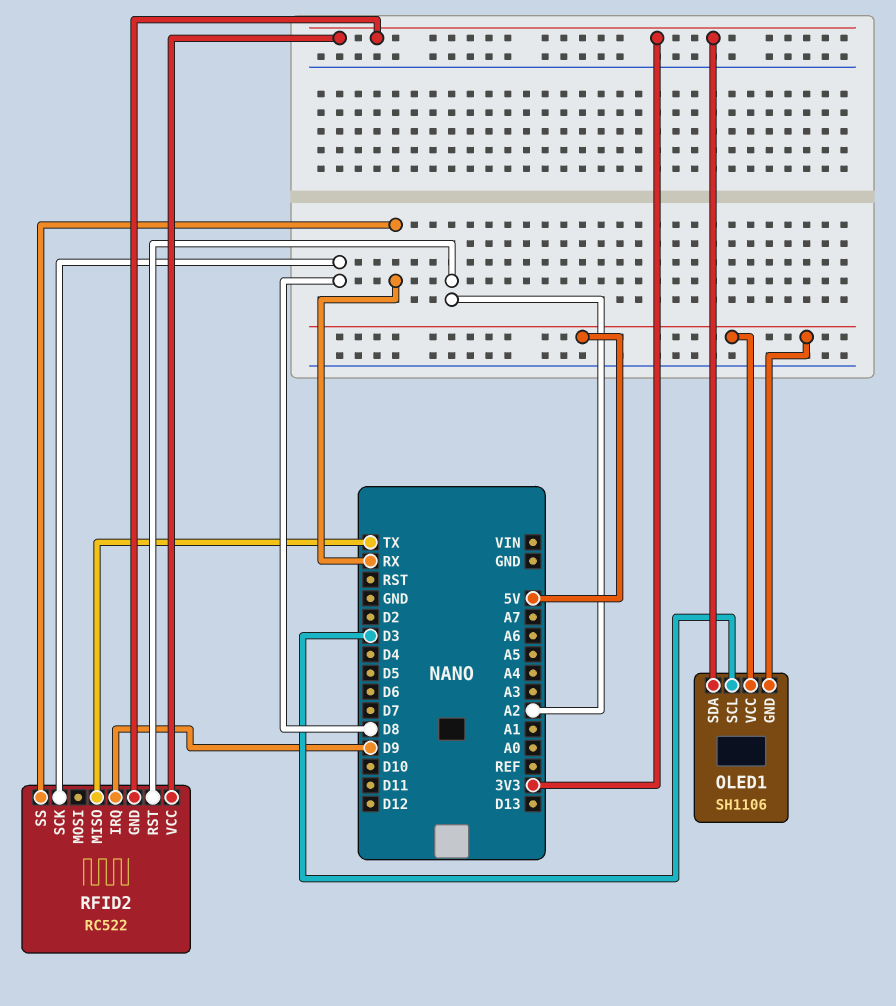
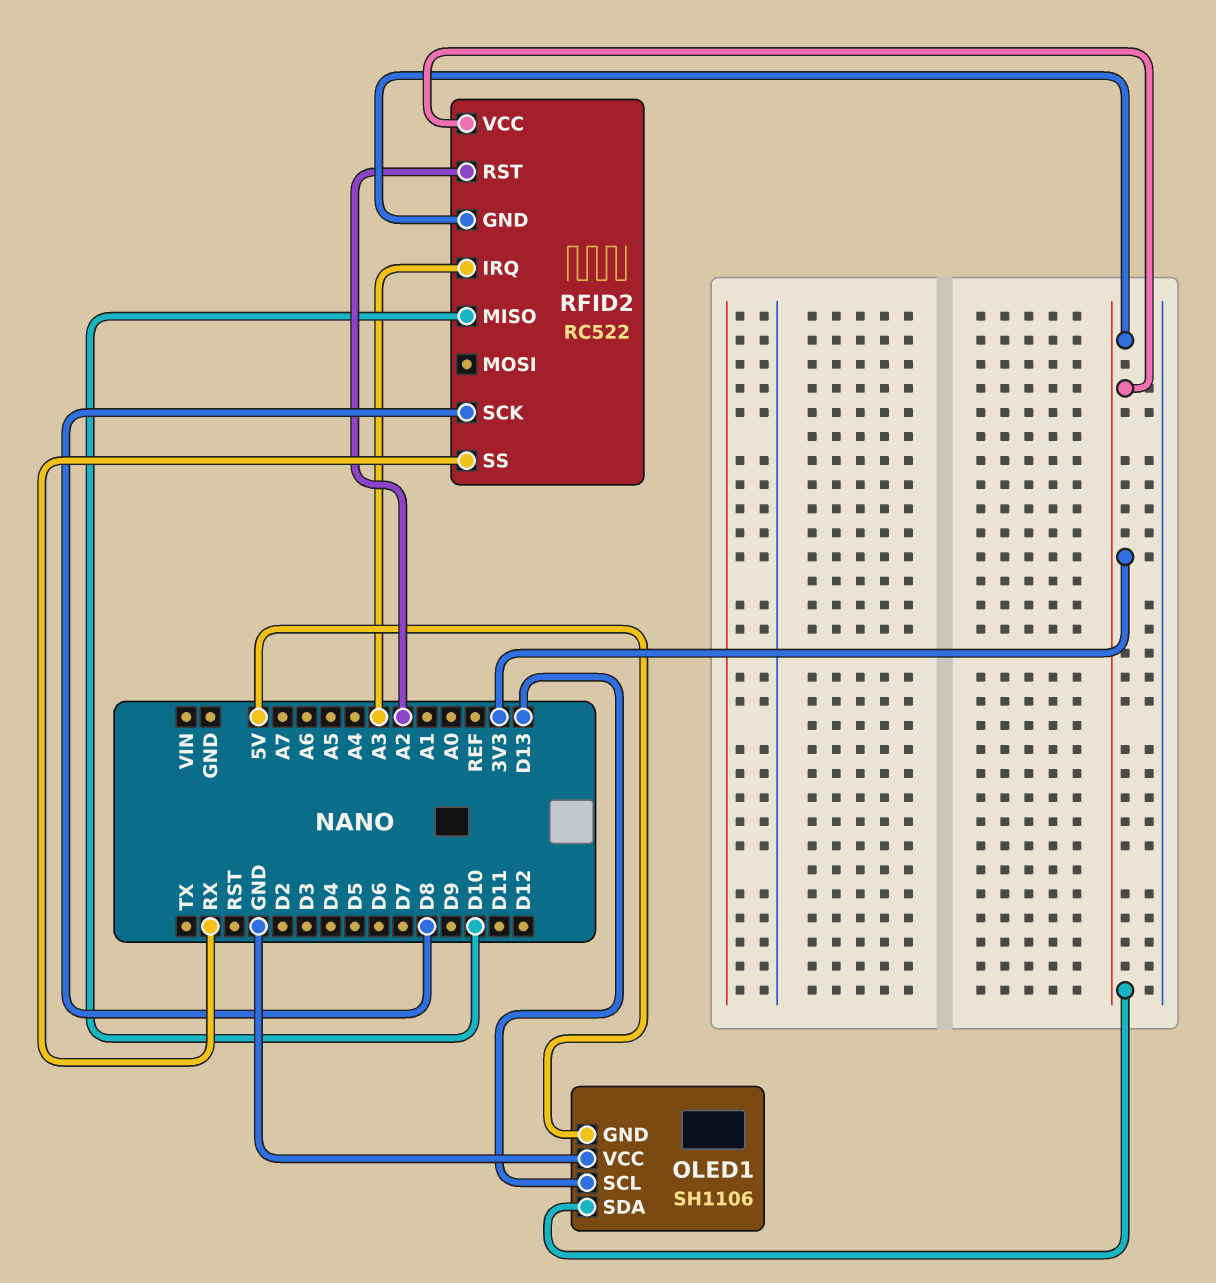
OLED1 pin SCL: D3 -> D13
OLED1 pin VCC: 5V -> GND
RFID2 pin IRQ: D9 -> A3
RFID2 pin MISO: TX -> D10

